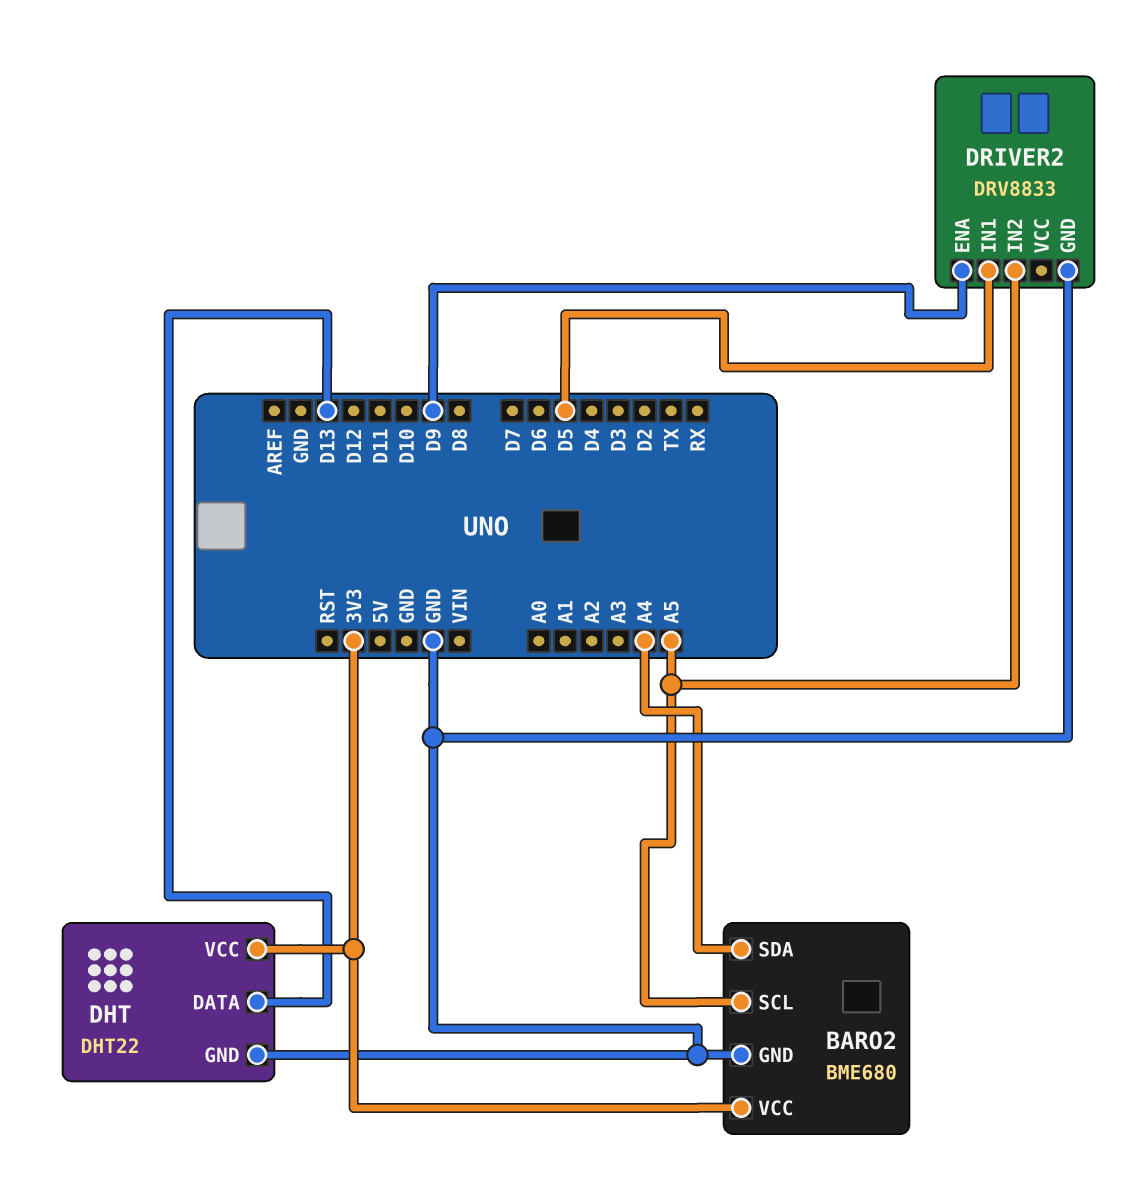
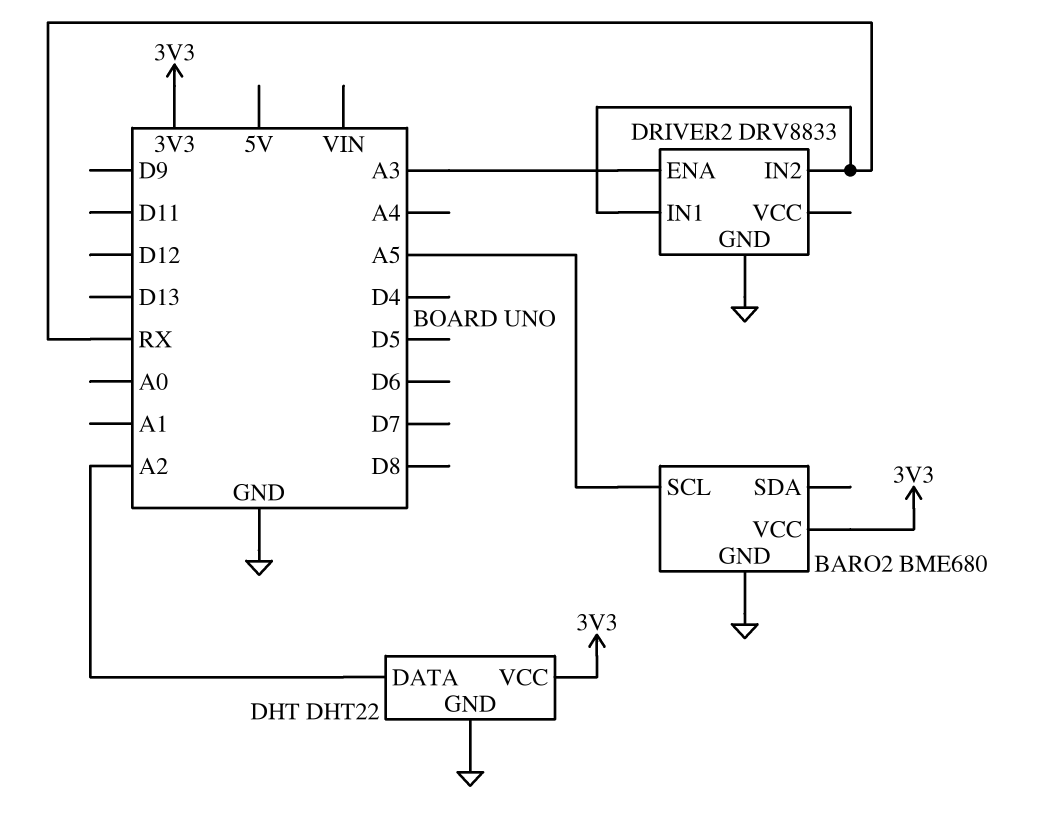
BARO2 pin SDA: A4 -> none
DHT pin DATA: D13 -> A2
DRIVER2 pin ENA: D9 -> A3
DRIVER2 pin IN1: D5 -> RX
DRIVER2 pin IN2: A5 -> RX

